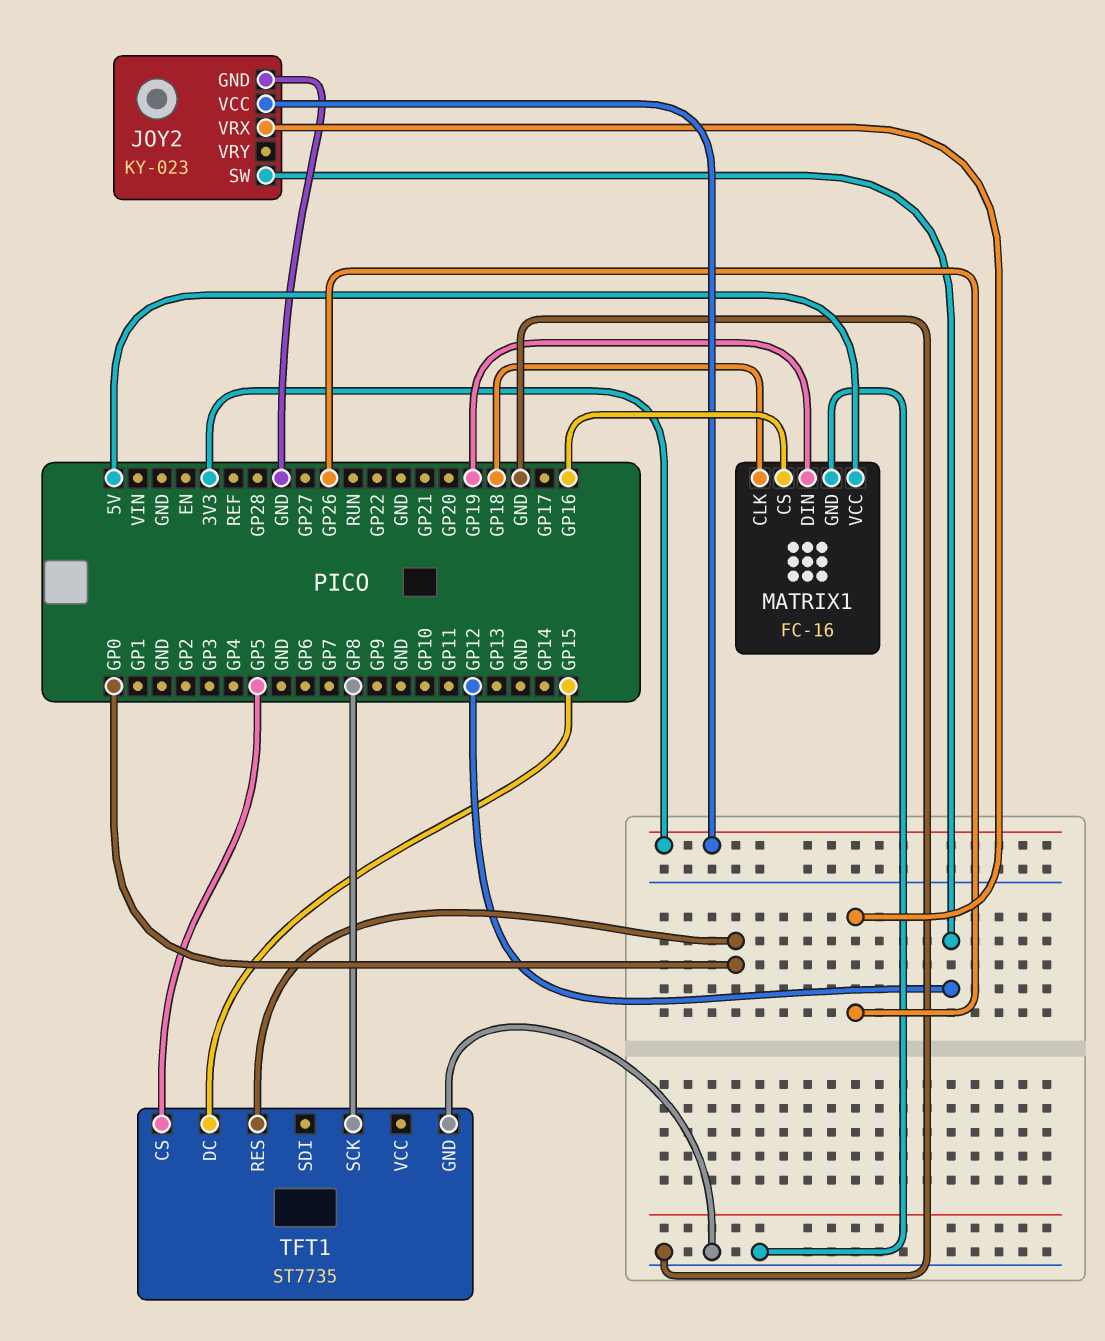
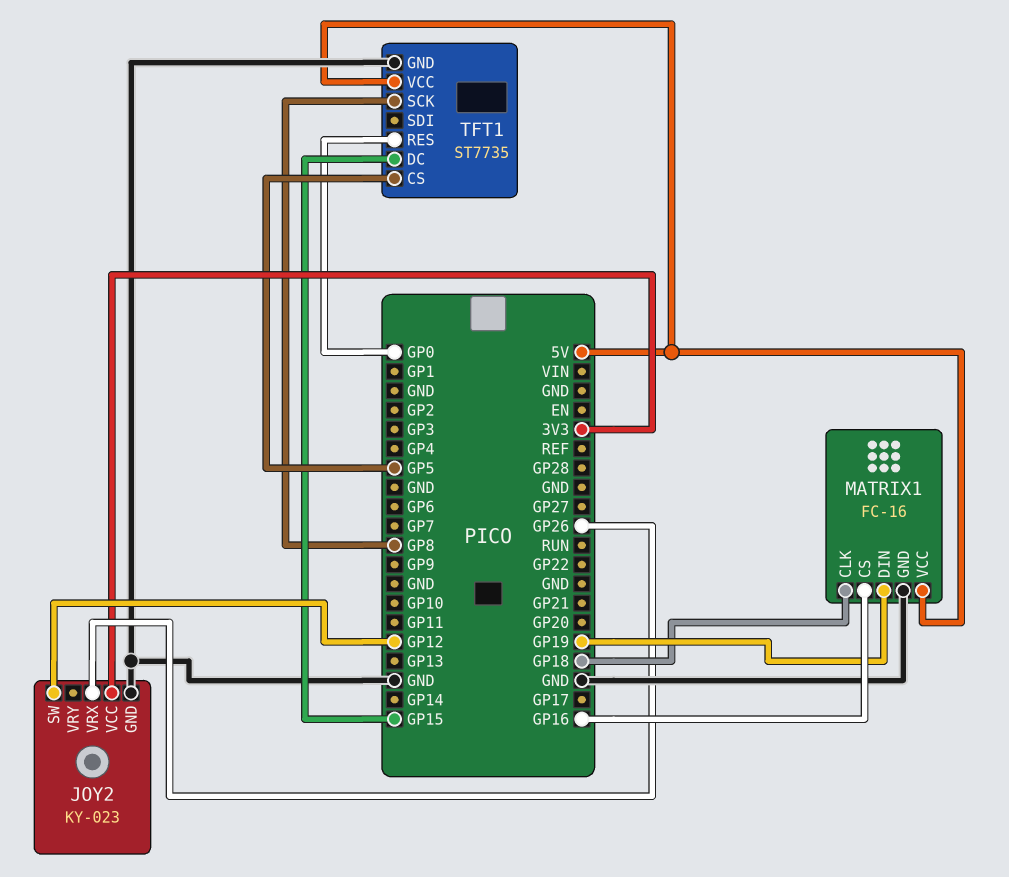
TFT1 pin VCC: none -> 5V

